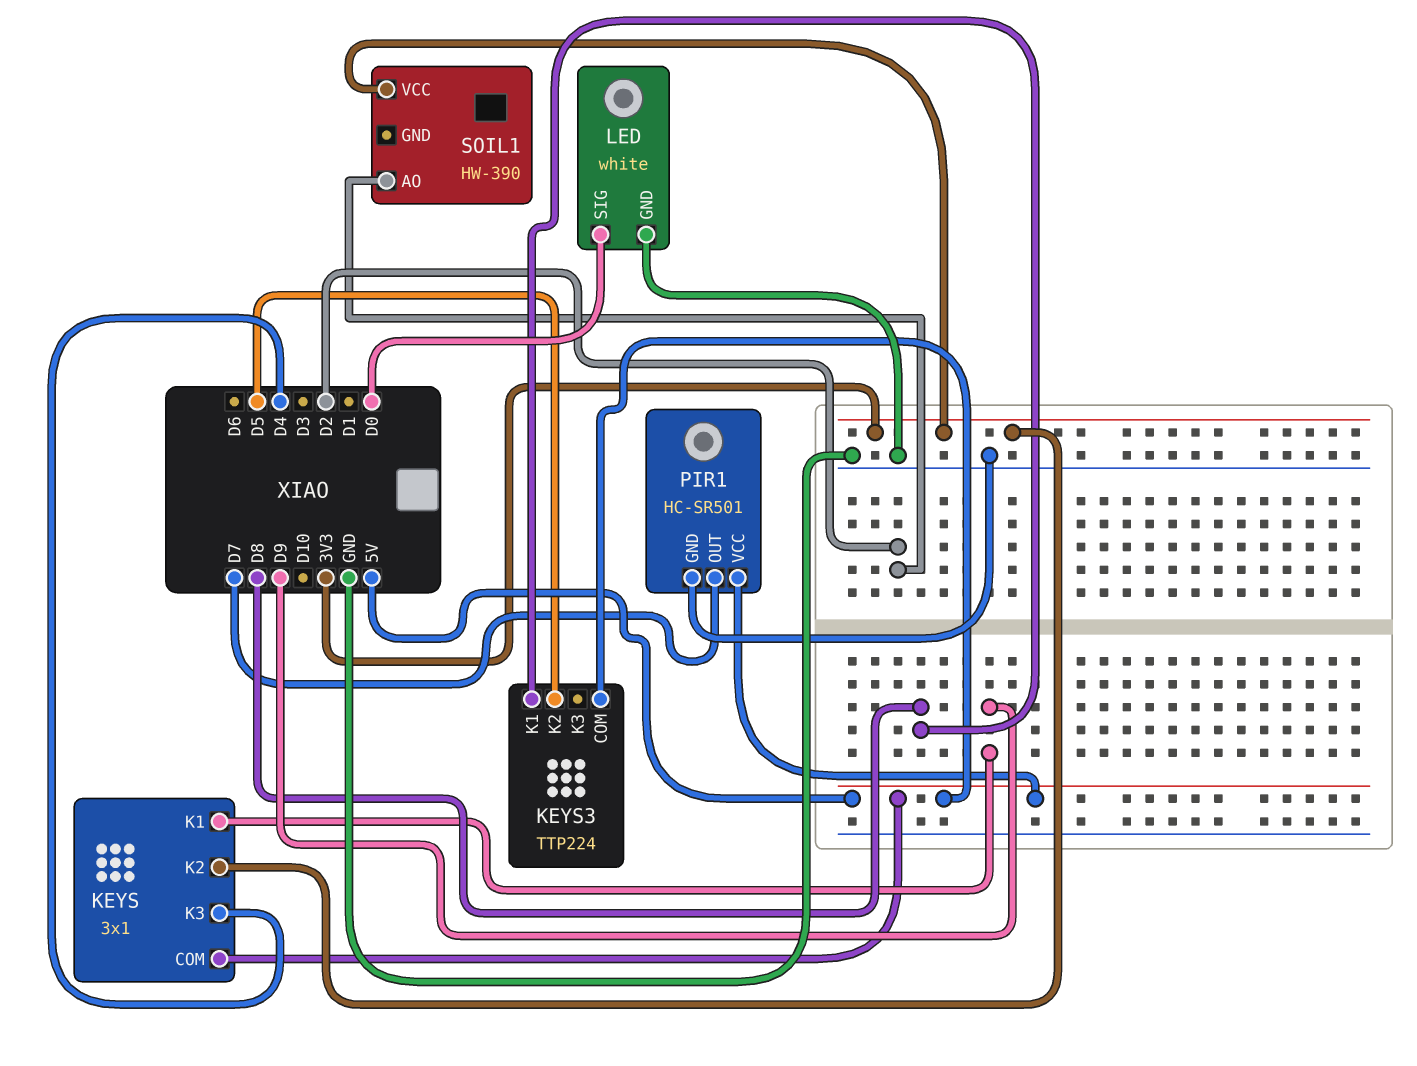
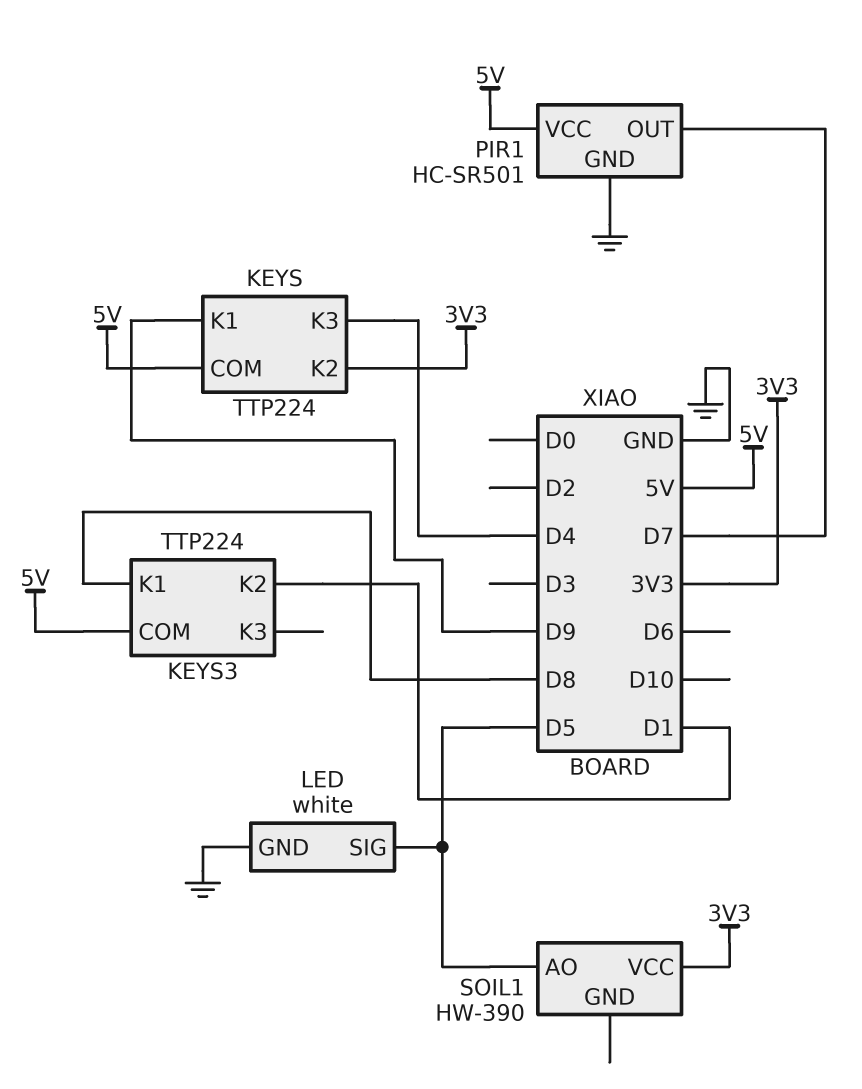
KEYS: 3x1 -> TTP224
KEYS3 pin K2: D5 -> D1
LED pin SIG: D0 -> D5
SOIL1 pin AO: D2 -> D5

